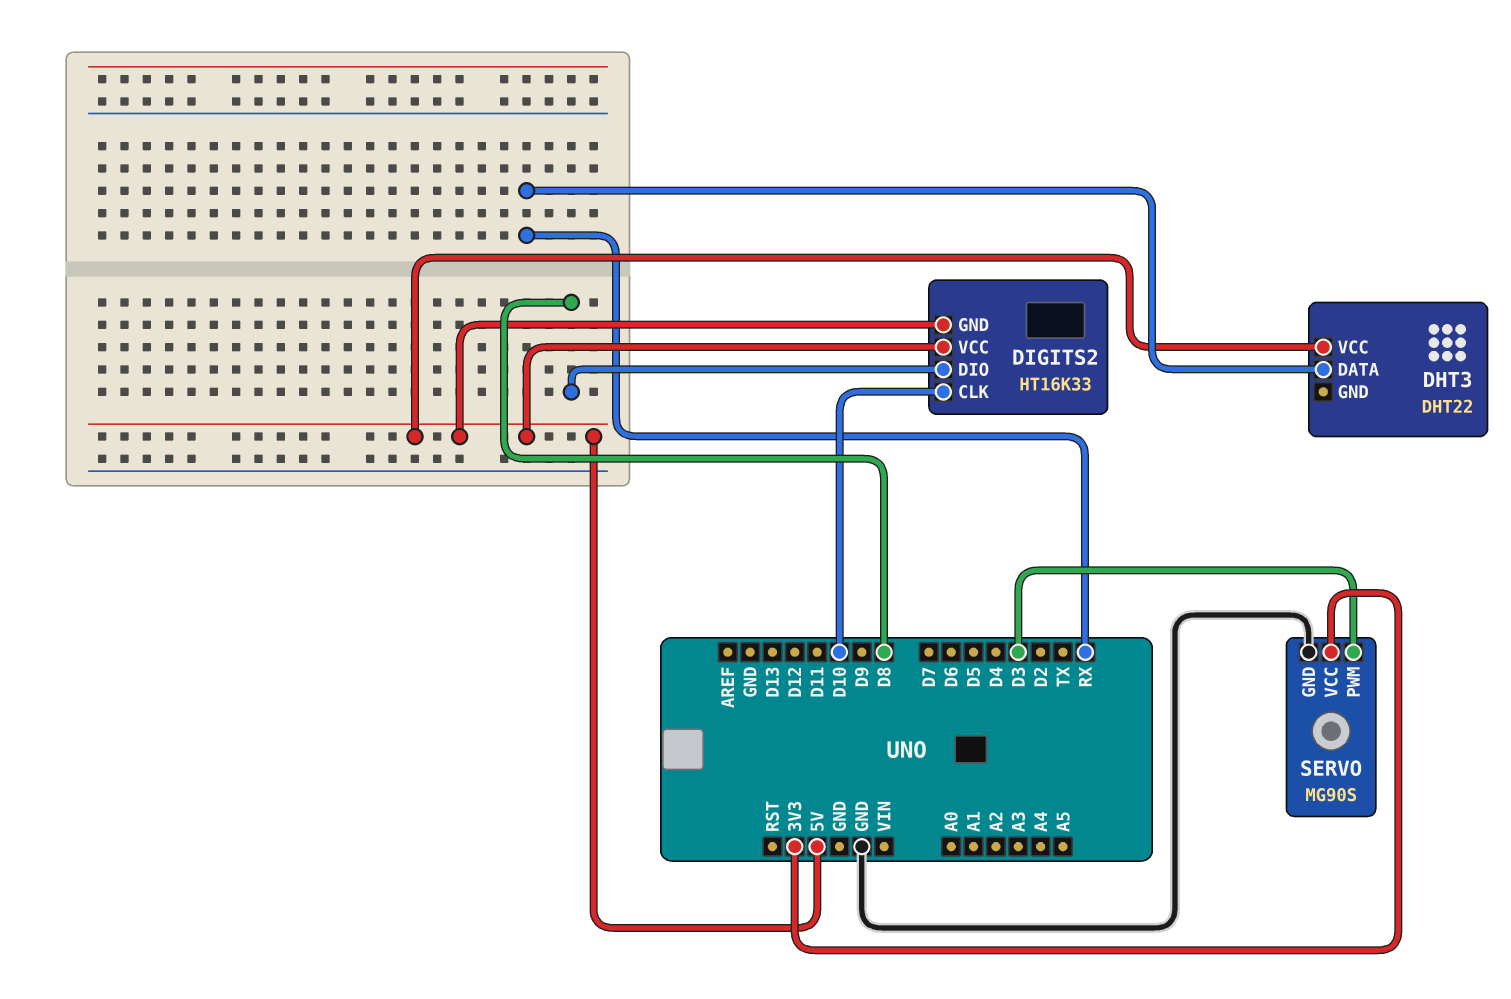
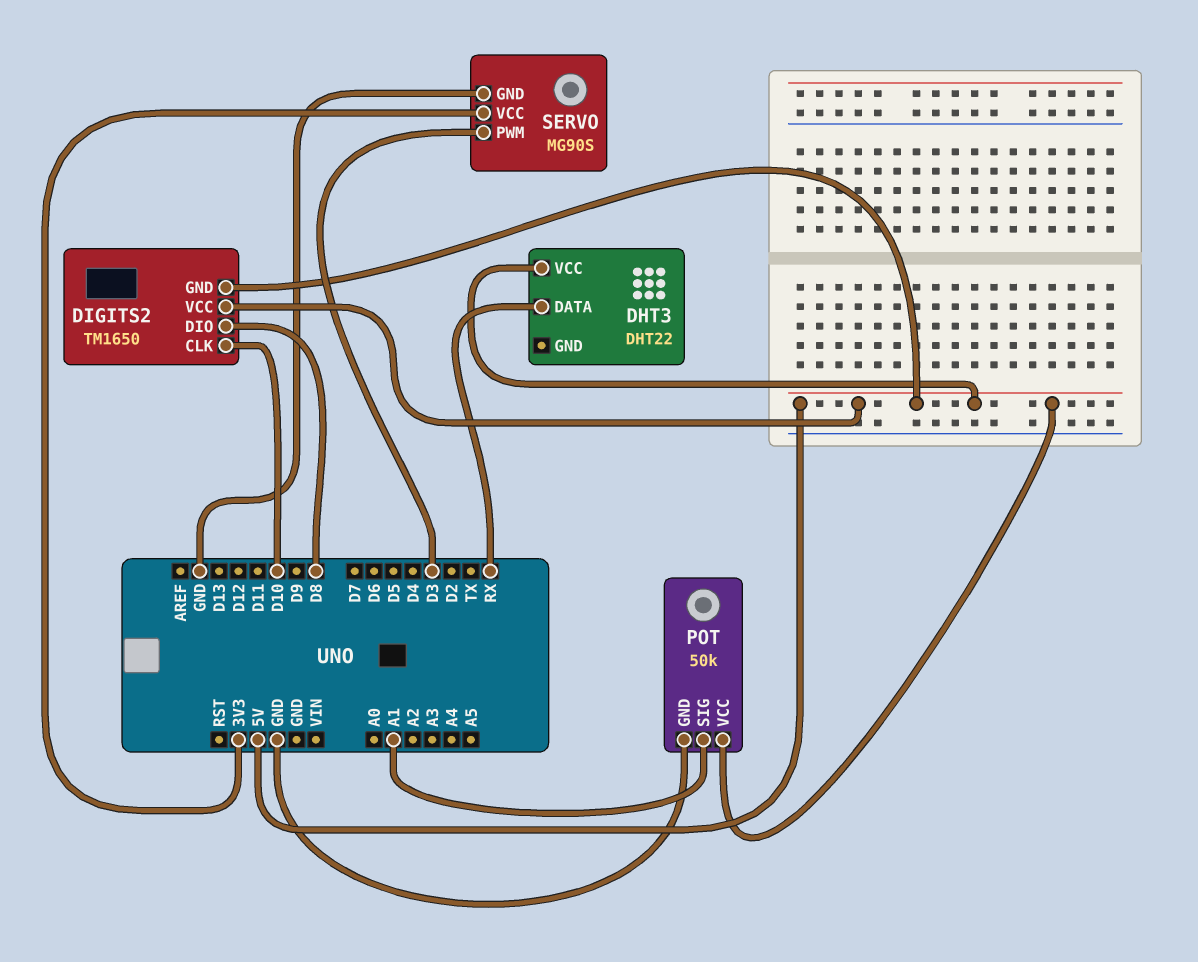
DIGITS2: HT16K33 -> TM1650
POT: none -> 50k
POT pin GND: none -> GND
POT pin SIG: none -> A1
POT pin VCC: none -> 5V

